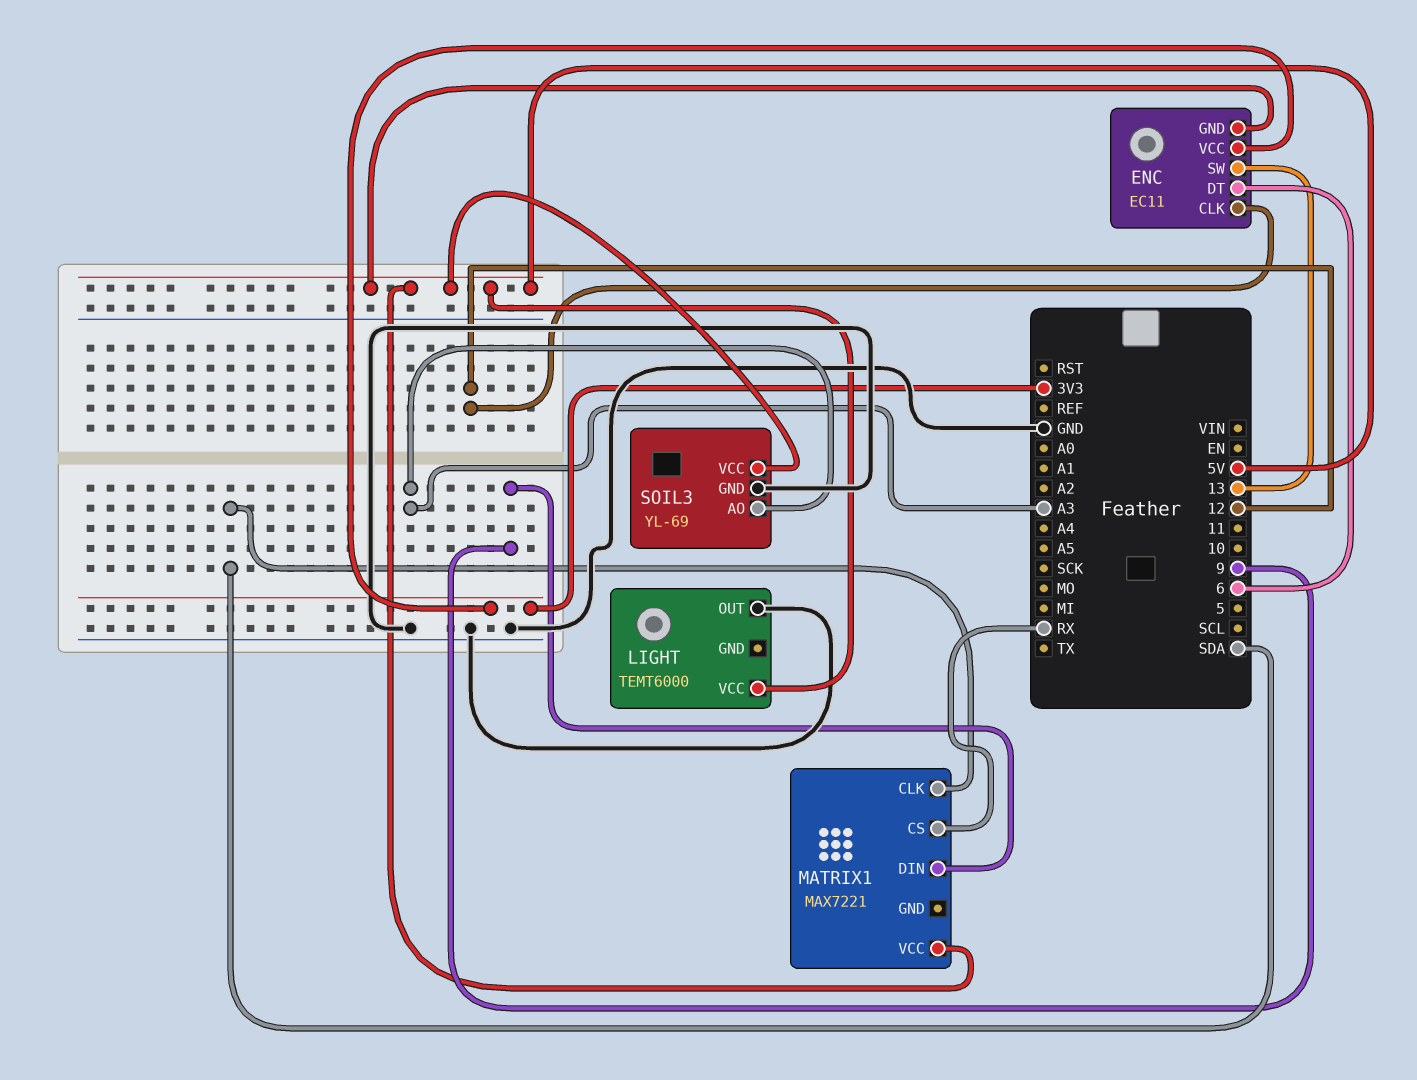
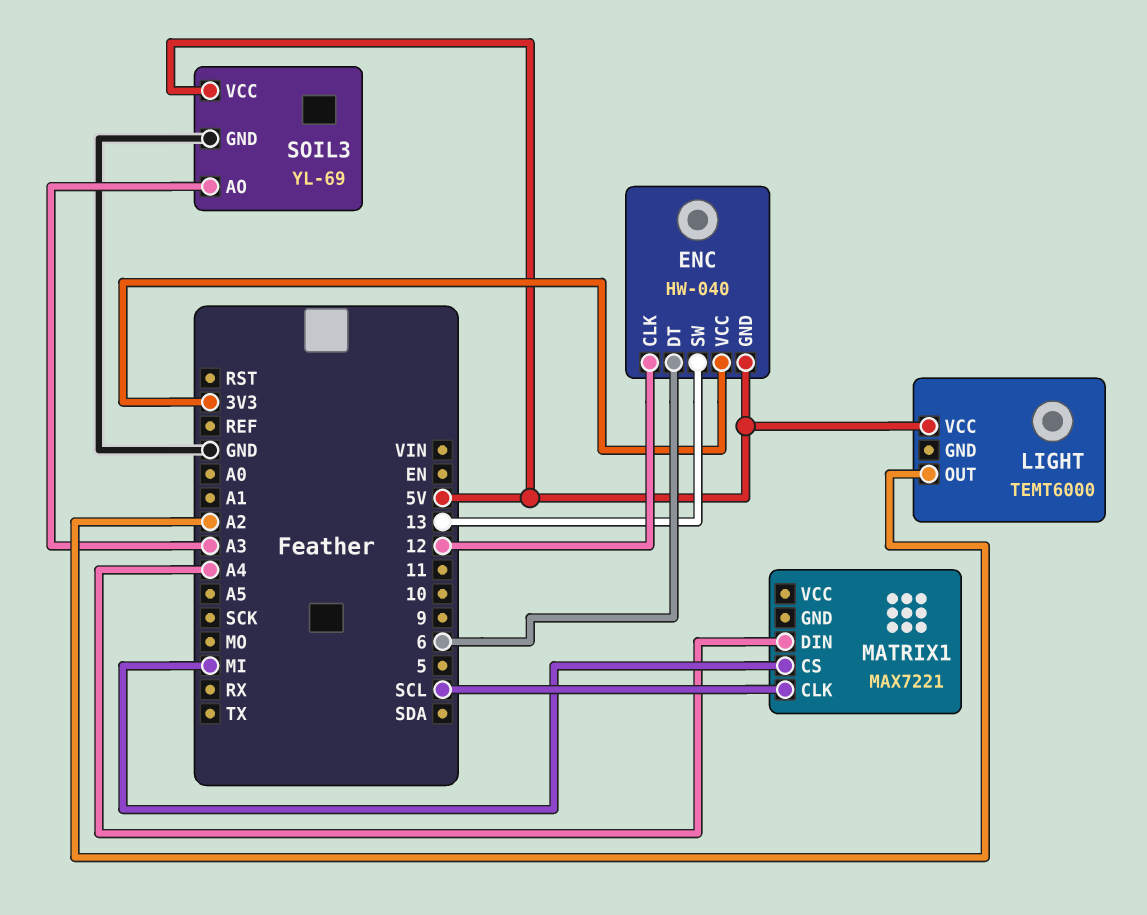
ENC: EC11 -> HW-040
LIGHT pin OUT: GND -> A2
MATRIX1 pin CLK: SDA -> SCL
MATRIX1 pin CS: RX -> MI
MATRIX1 pin DIN: 9 -> A4
MATRIX1 pin VCC: 5V -> none

